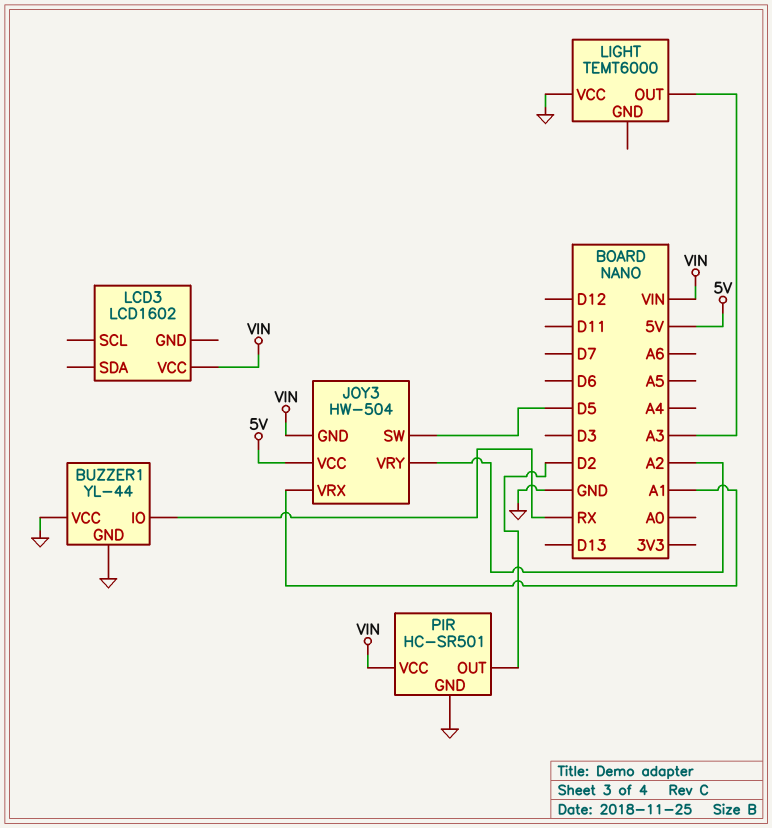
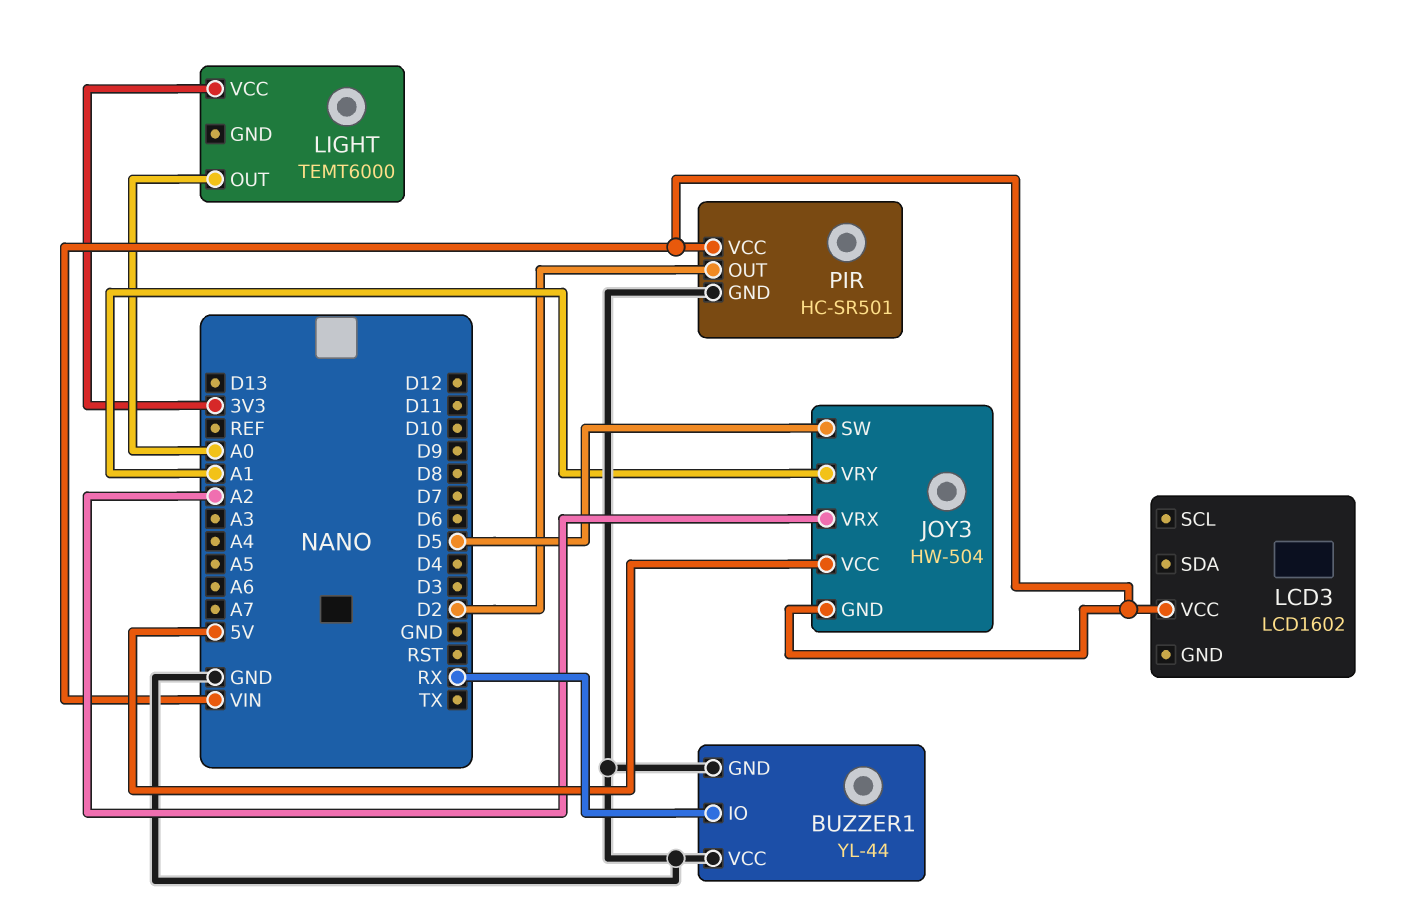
JOY3 pin VRX: A1 -> A2
JOY3 pin VRY: A2 -> A1
LIGHT pin OUT: A3 -> A0
LIGHT pin VCC: GND -> 3V3

